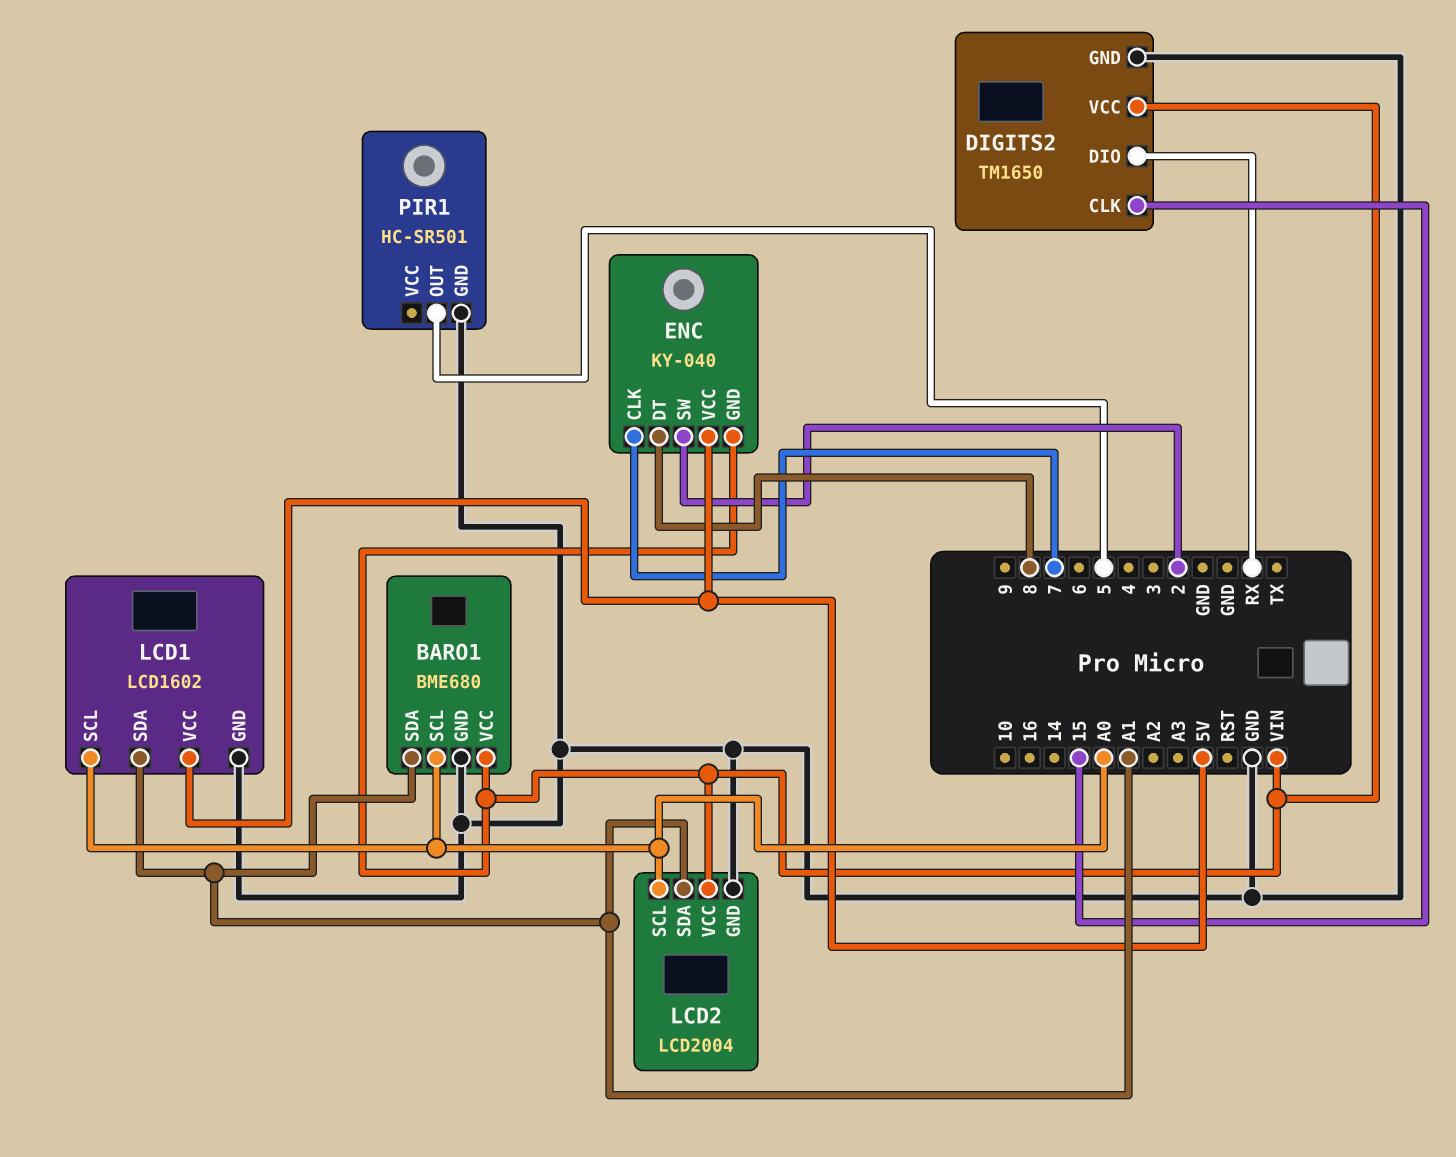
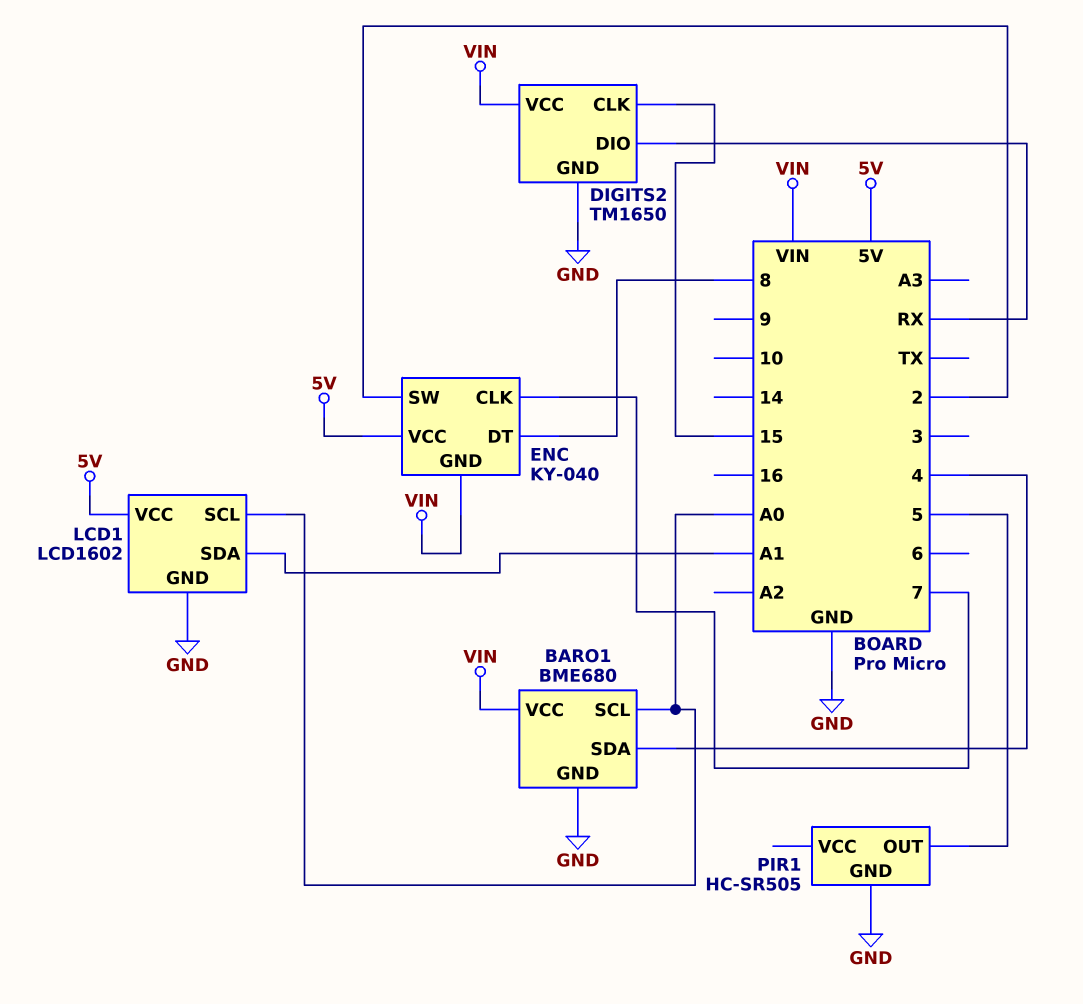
BARO1 pin SDA: A1 -> 4
LCD2: LCD2004 -> none
LCD2 pin GND: GND -> none
LCD2 pin SCL: A0 -> none
LCD2 pin SDA: A1 -> none
LCD2 pin VCC: VIN -> none
PIR1: HC-SR501 -> HC-SR505

